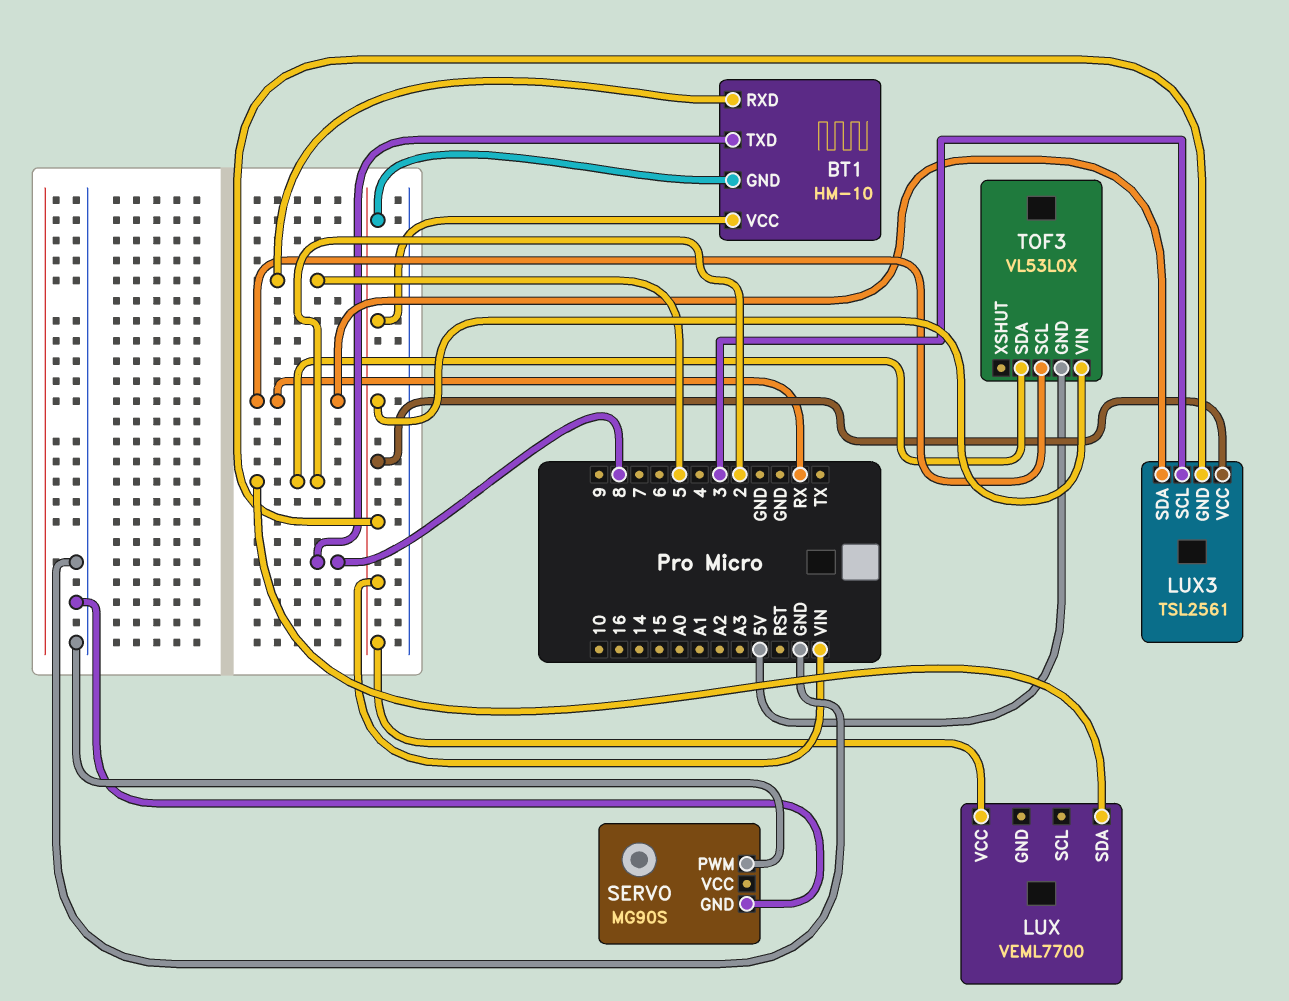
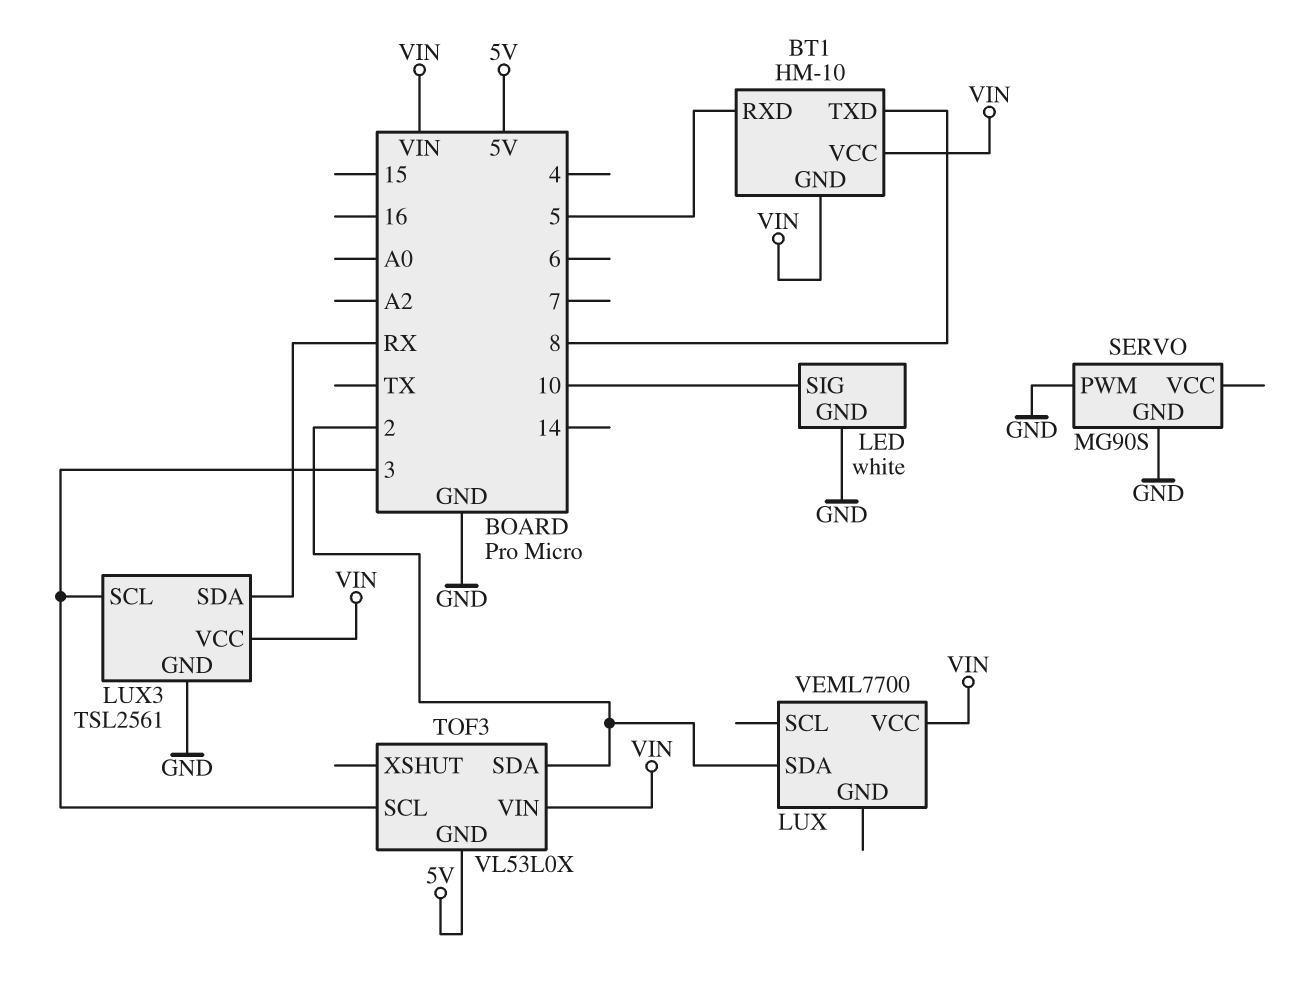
LED: none -> white
LED pin GND: none -> GND
LED pin SIG: none -> 10
LUX3 pin GND: VIN -> GND
TOF3 pin SCL: RX -> 3

